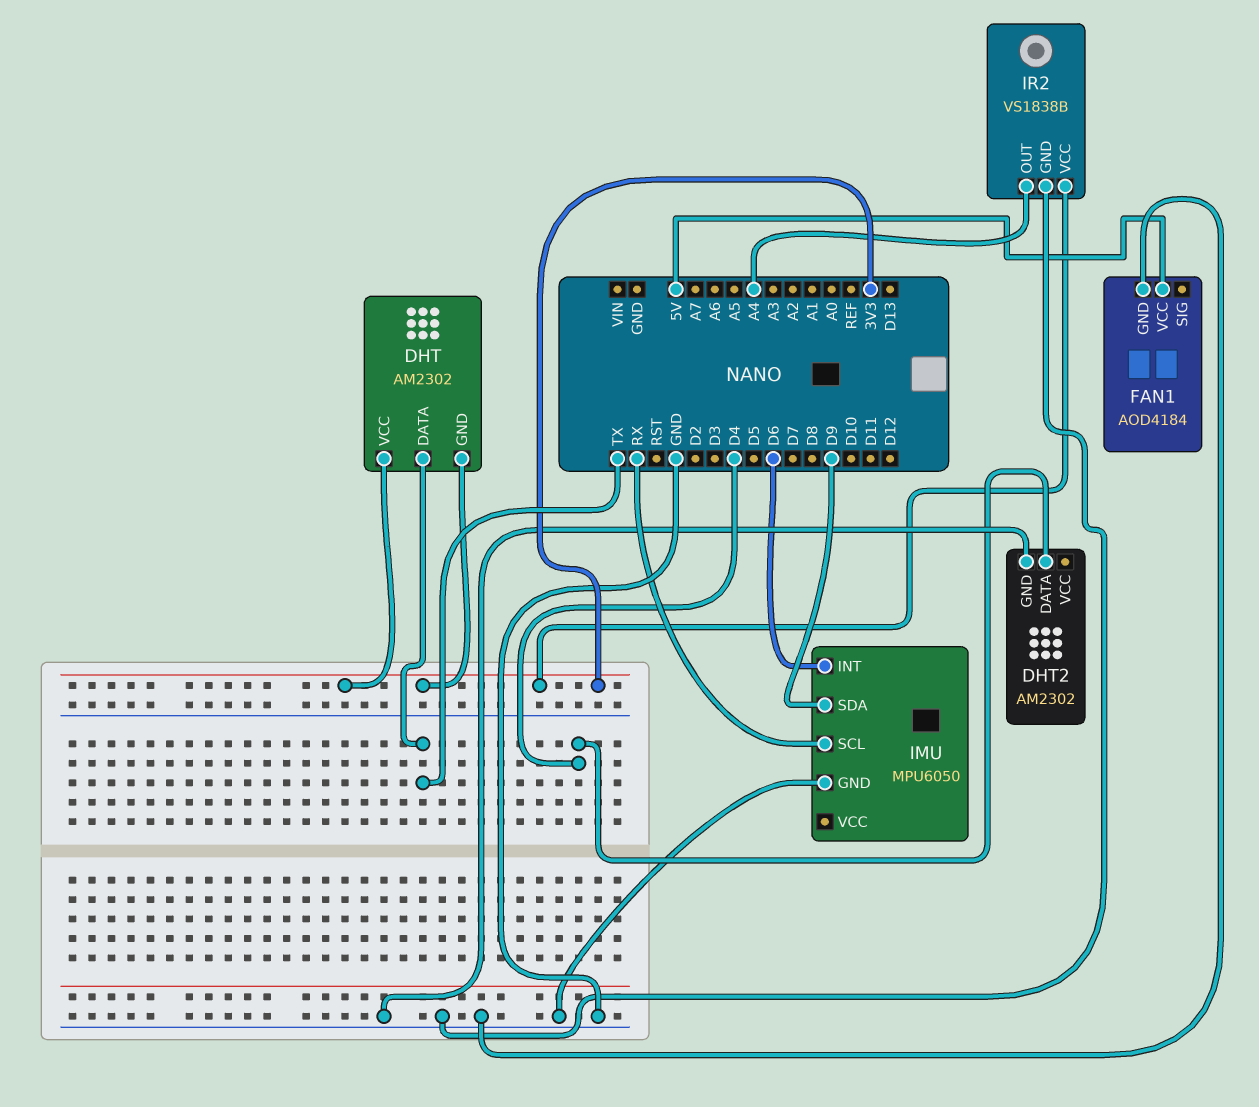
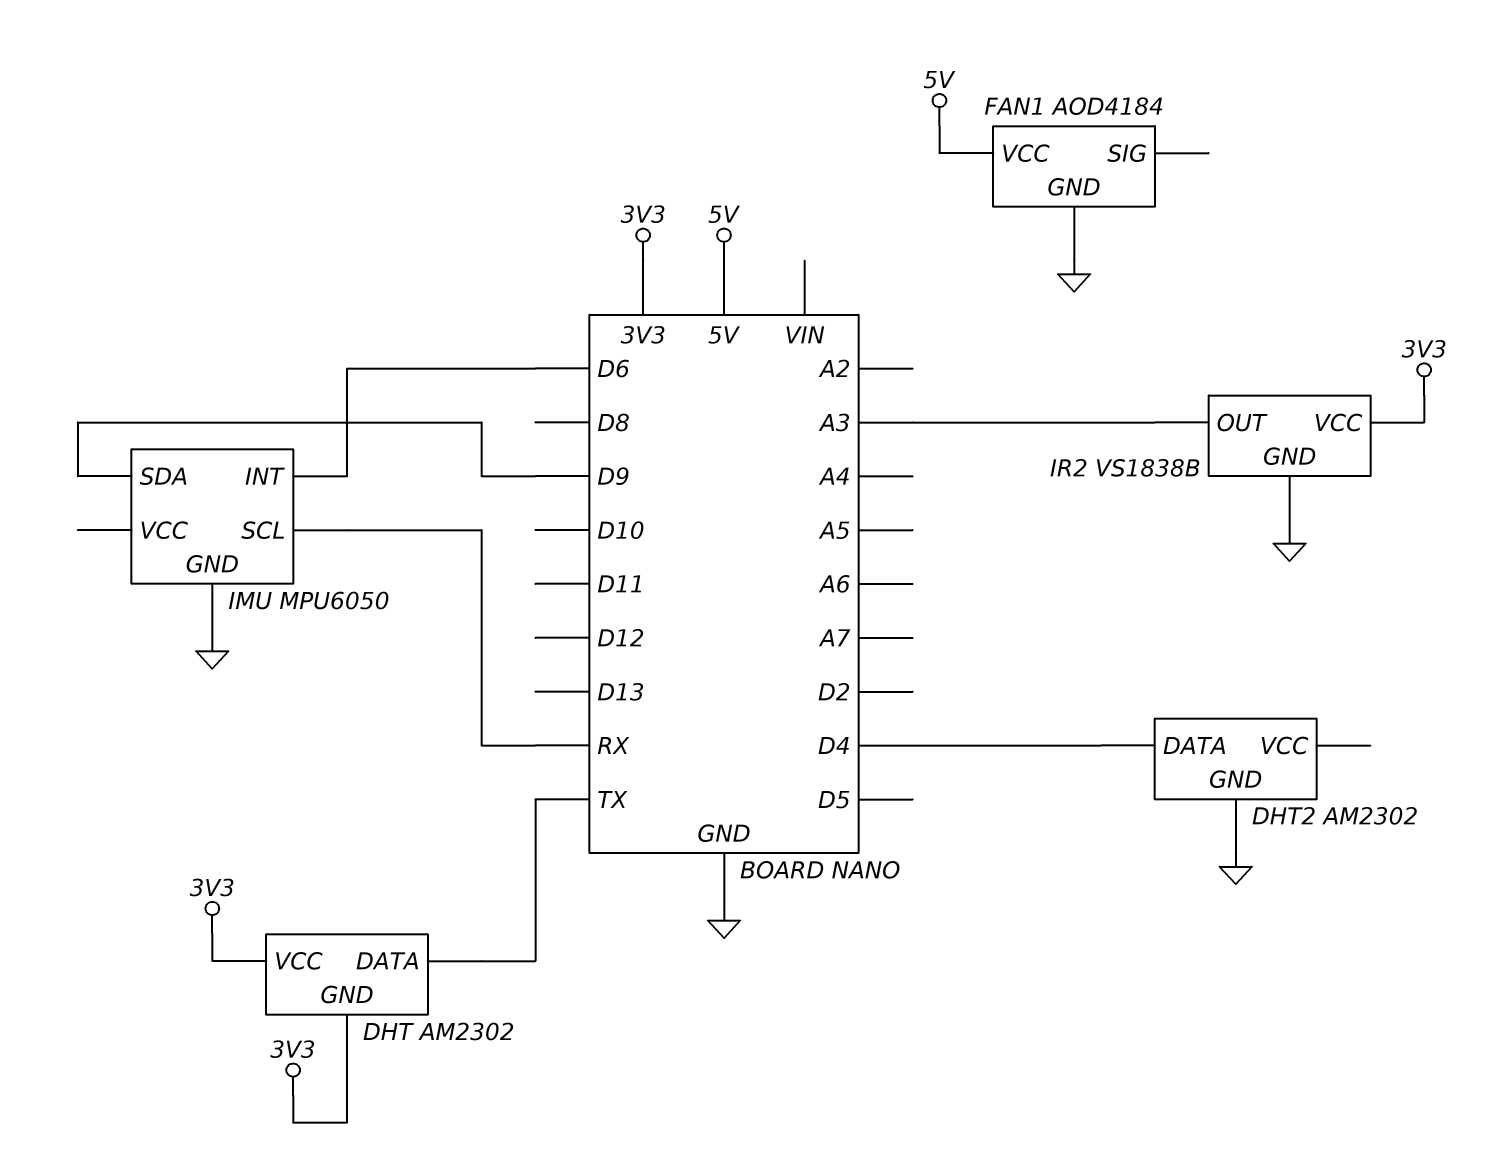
IR2 pin OUT: A4 -> A3

